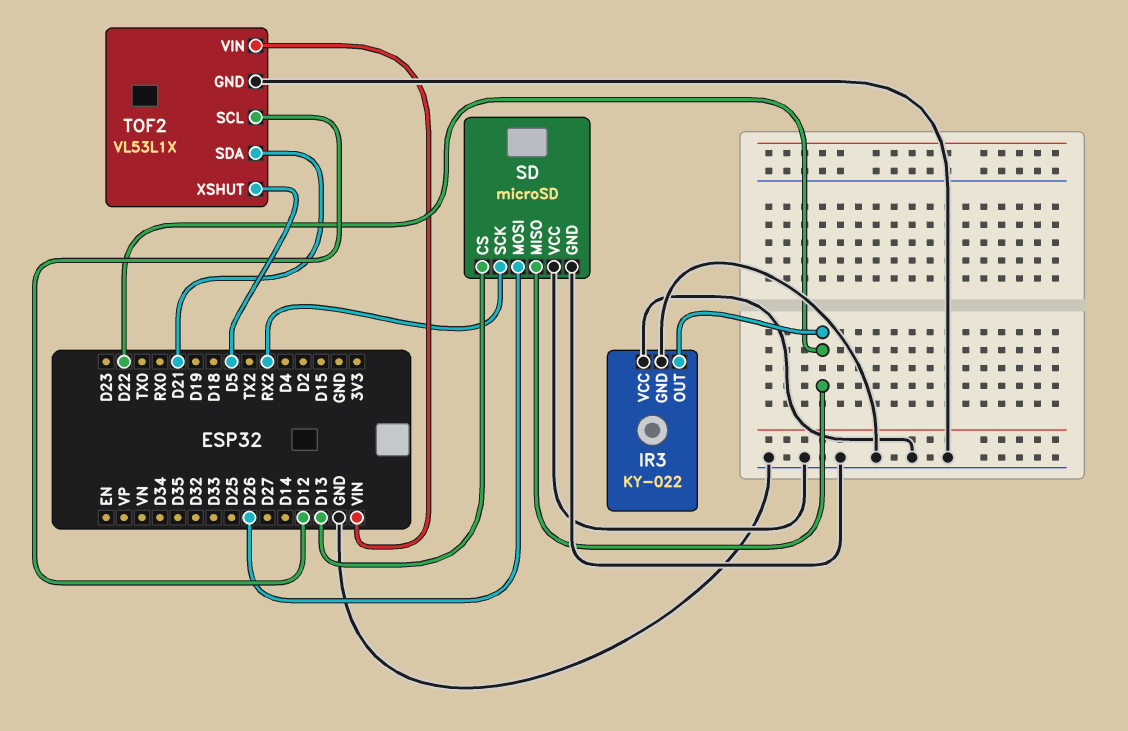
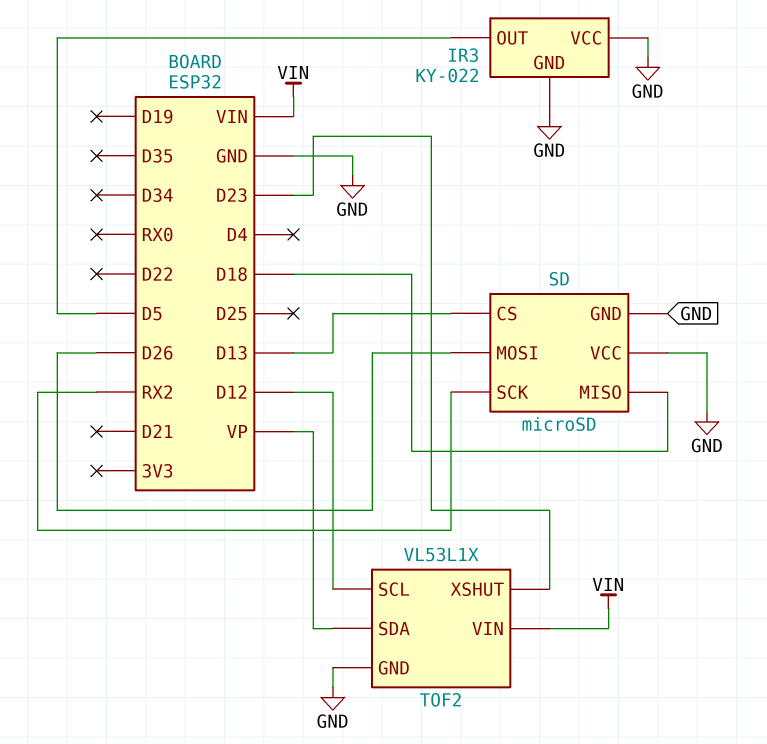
IR3 pin OUT: D22 -> D5
SD pin MISO: D22 -> D18
TOF2 pin SDA: D21 -> VP
TOF2 pin XSHUT: D5 -> D23

